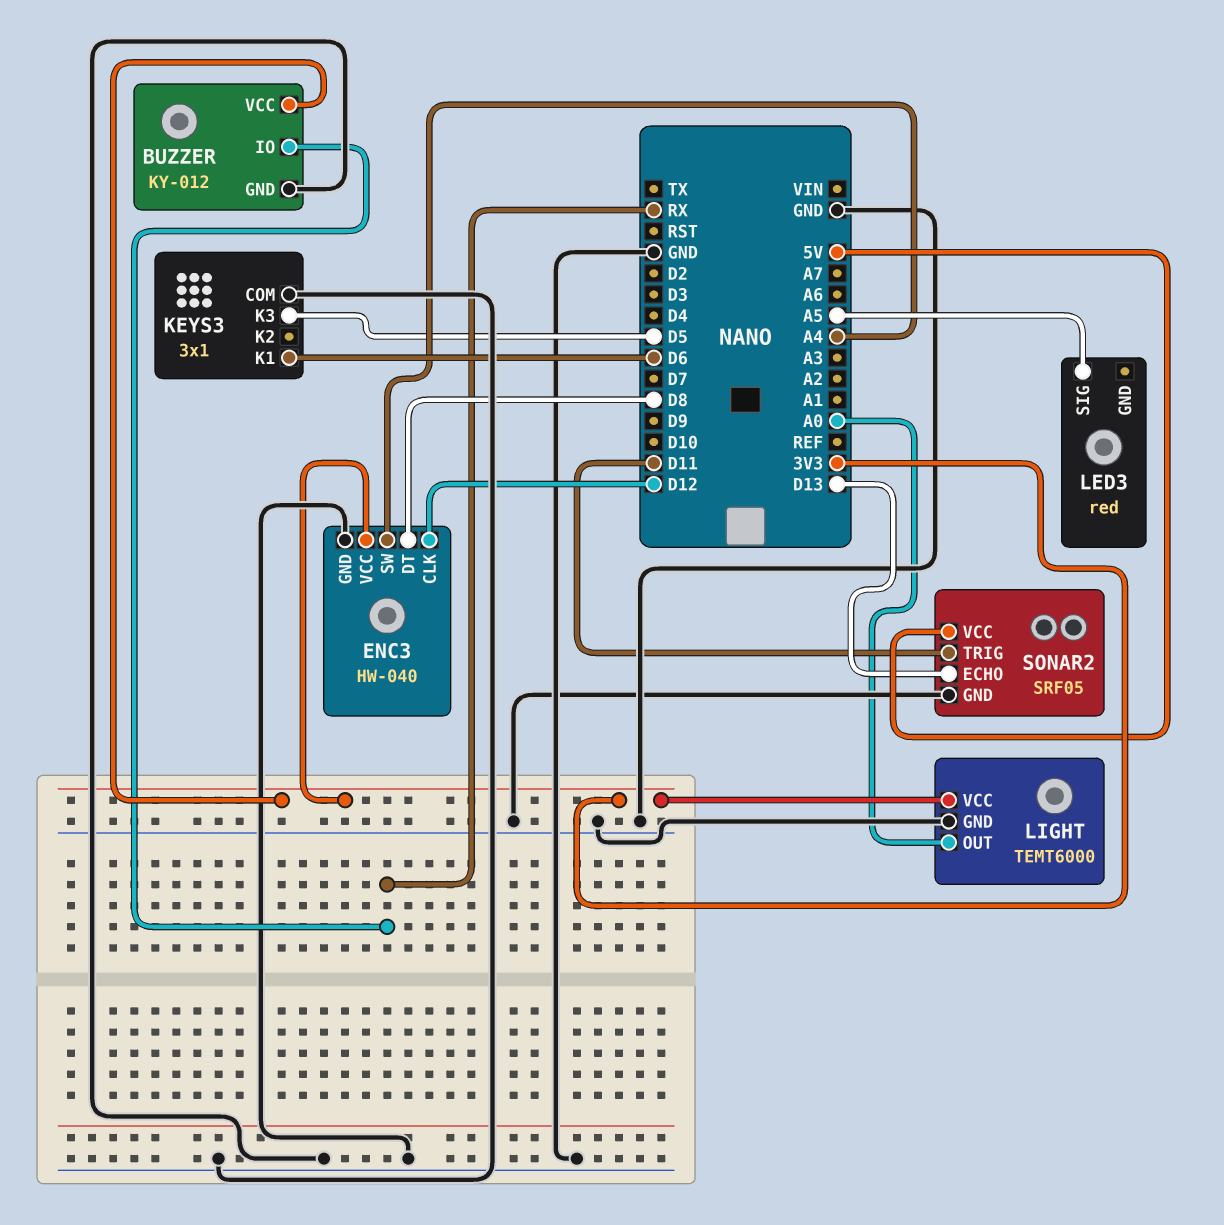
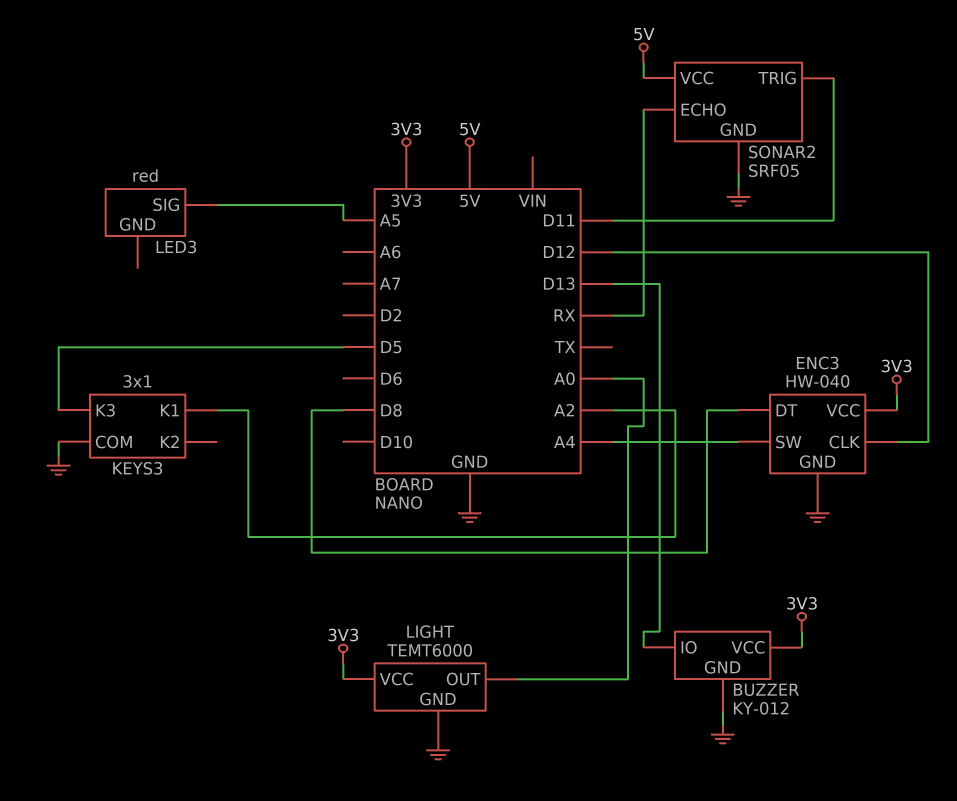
BUZZER pin IO: RX -> D13
KEYS3 pin K1: D6 -> A2
SONAR2 pin ECHO: D13 -> RX

